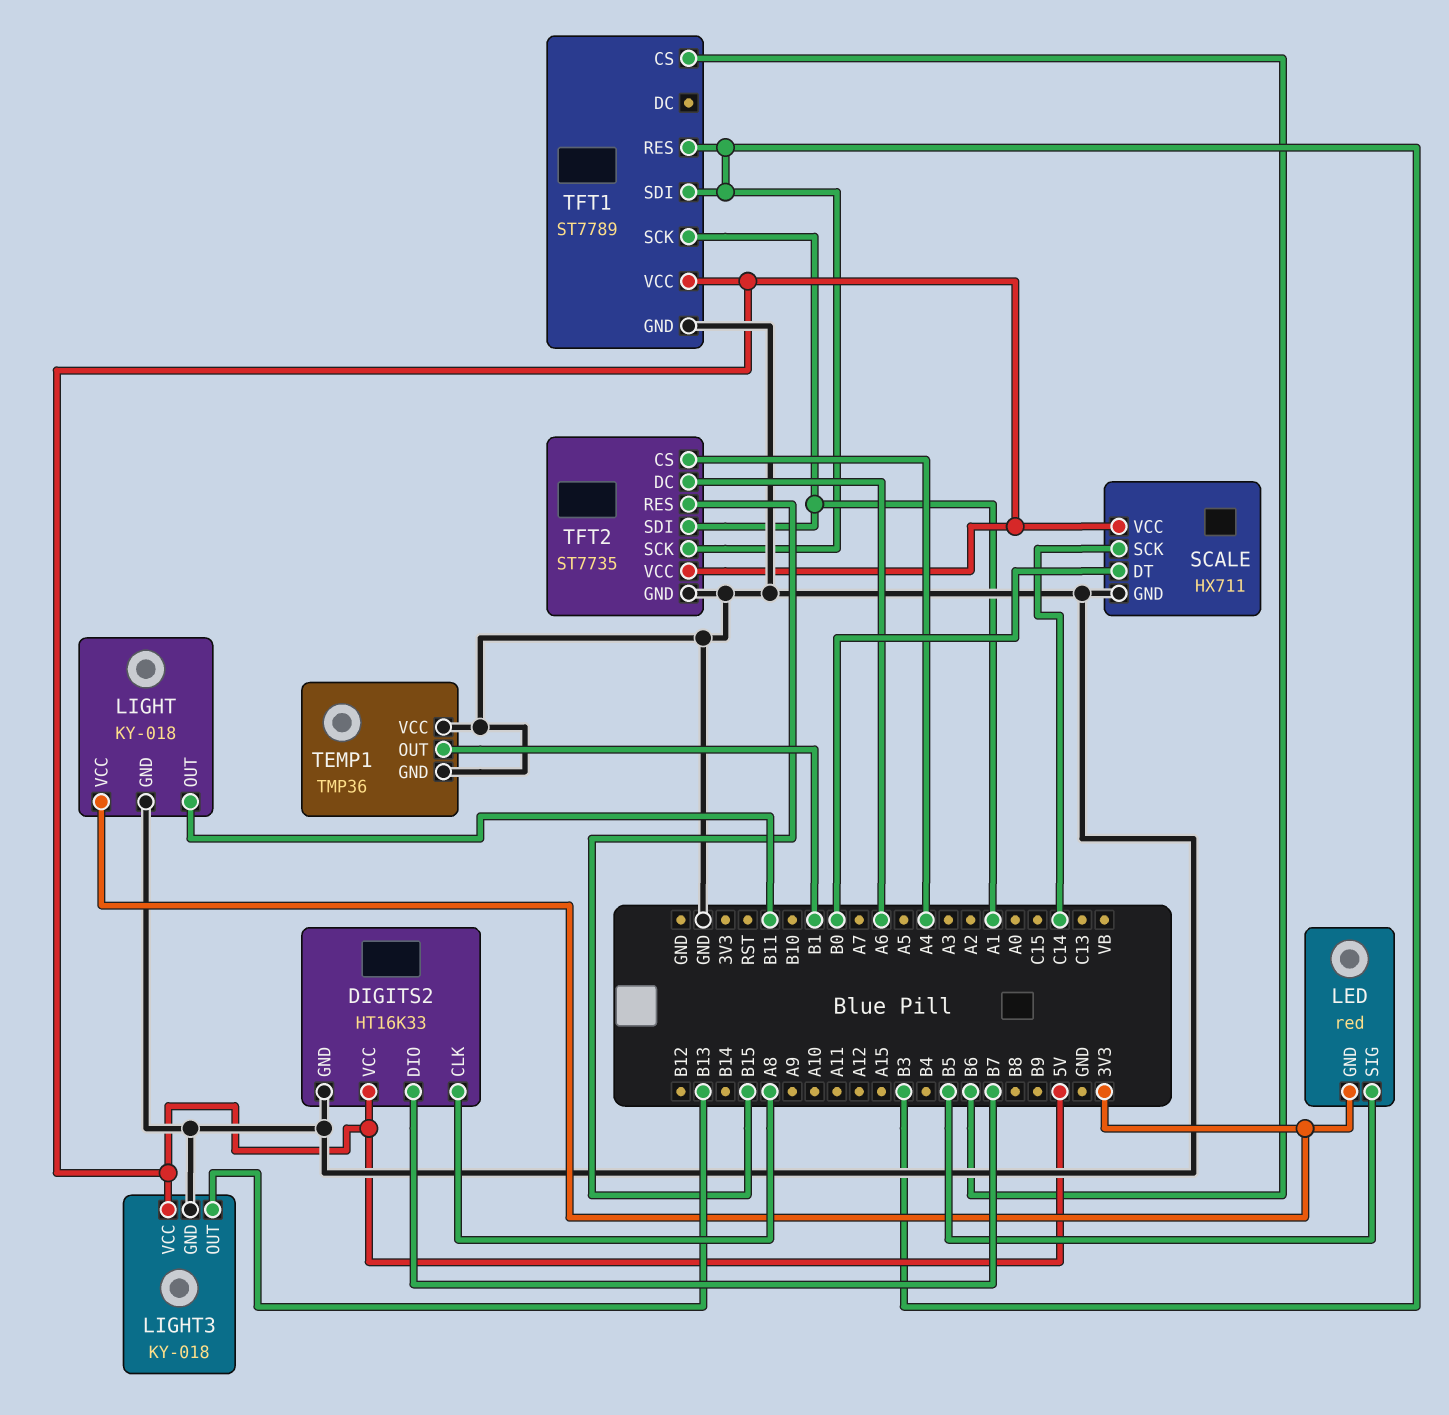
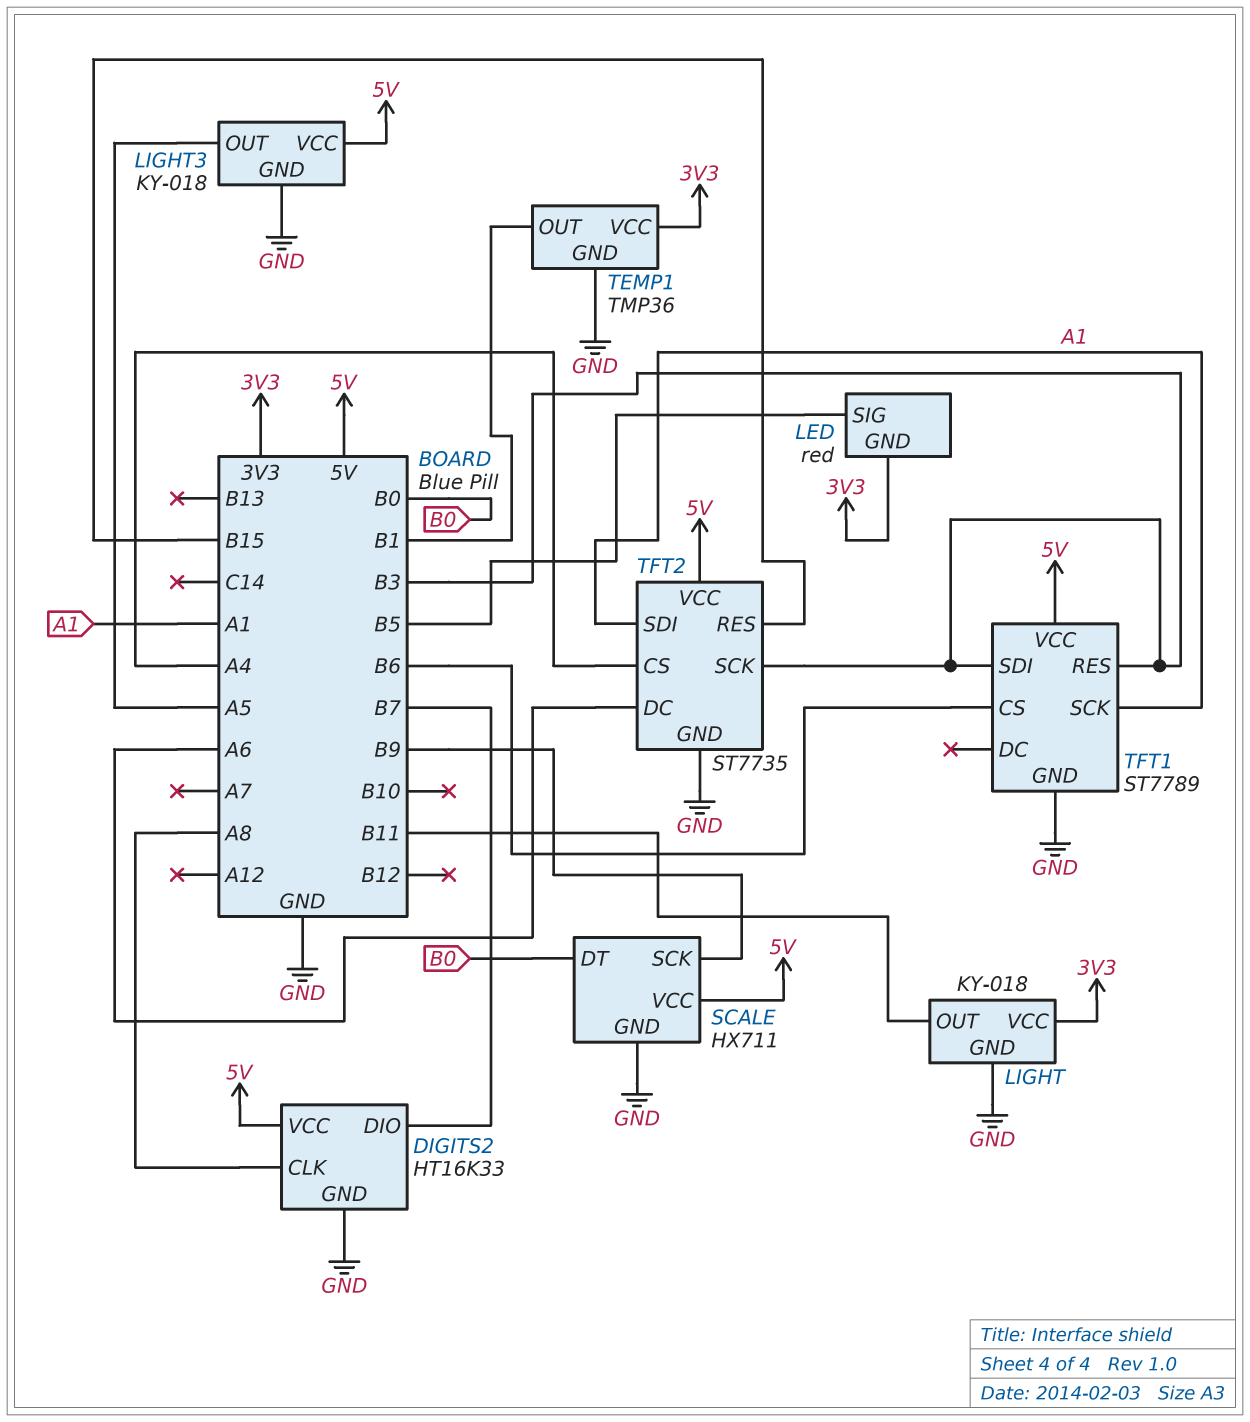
LIGHT3 pin OUT: B13 -> A5
SCALE pin SCK: C14 -> B9
TEMP1 pin VCC: GND -> 3V3

